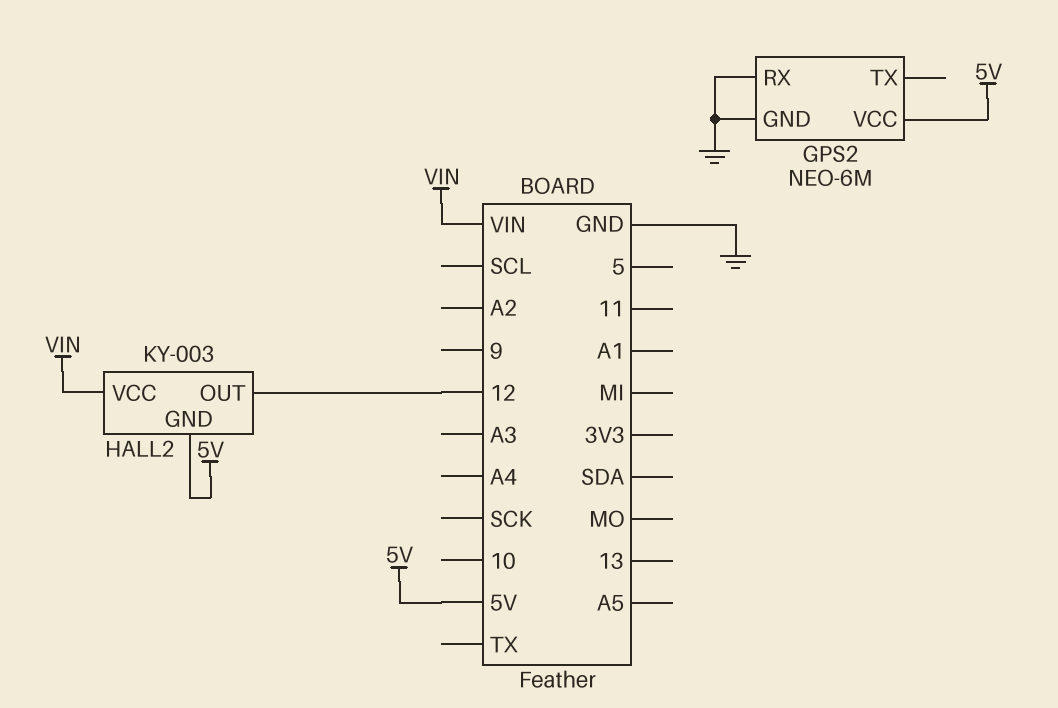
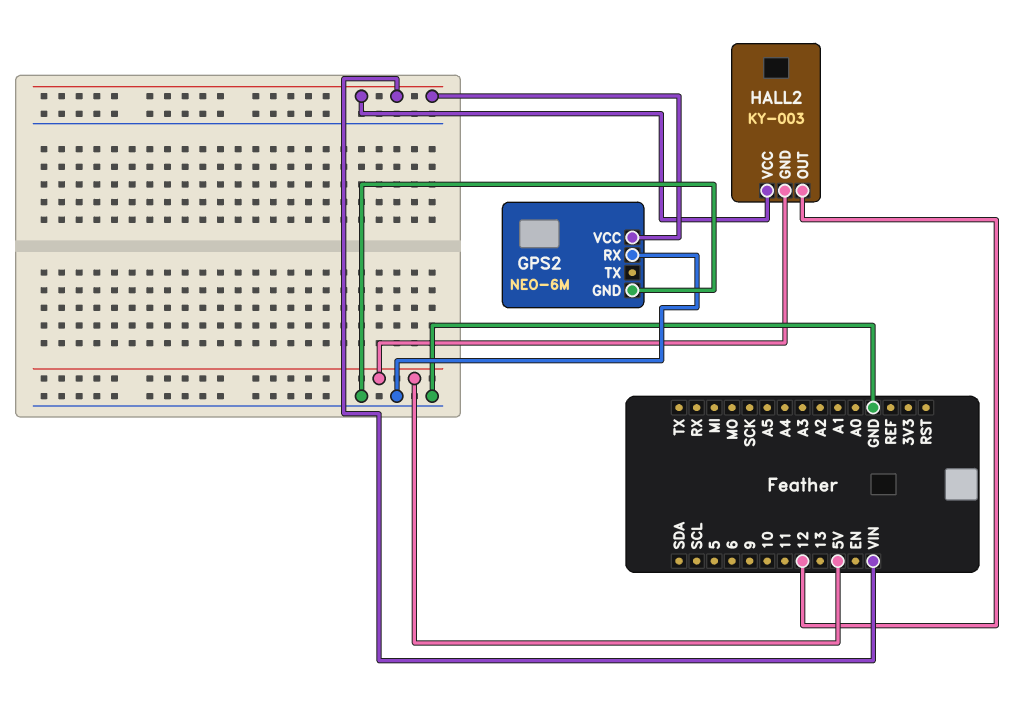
GPS2 pin VCC: 5V -> VIN

